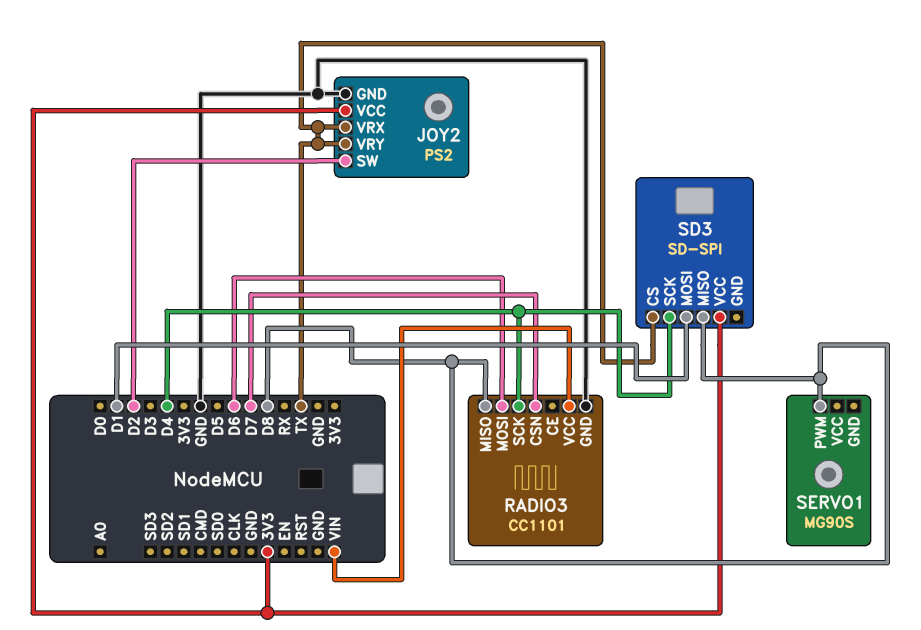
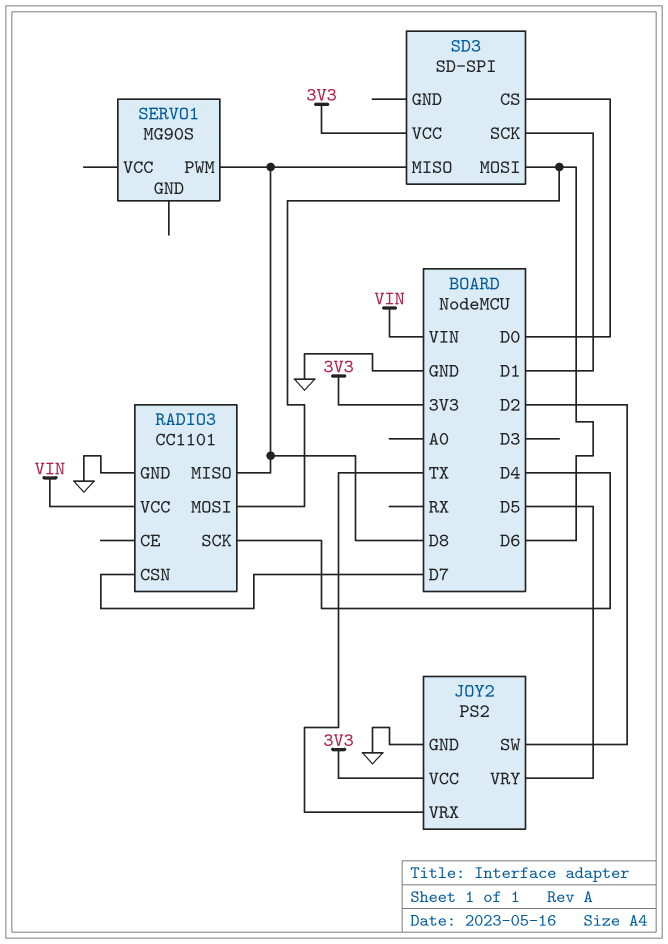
JOY2 pin VRY: TX -> D5
SD3 pin CS: TX -> D0
SD3 pin MOSI: D1 -> D6
SD3 pin SCK: D4 -> D1

